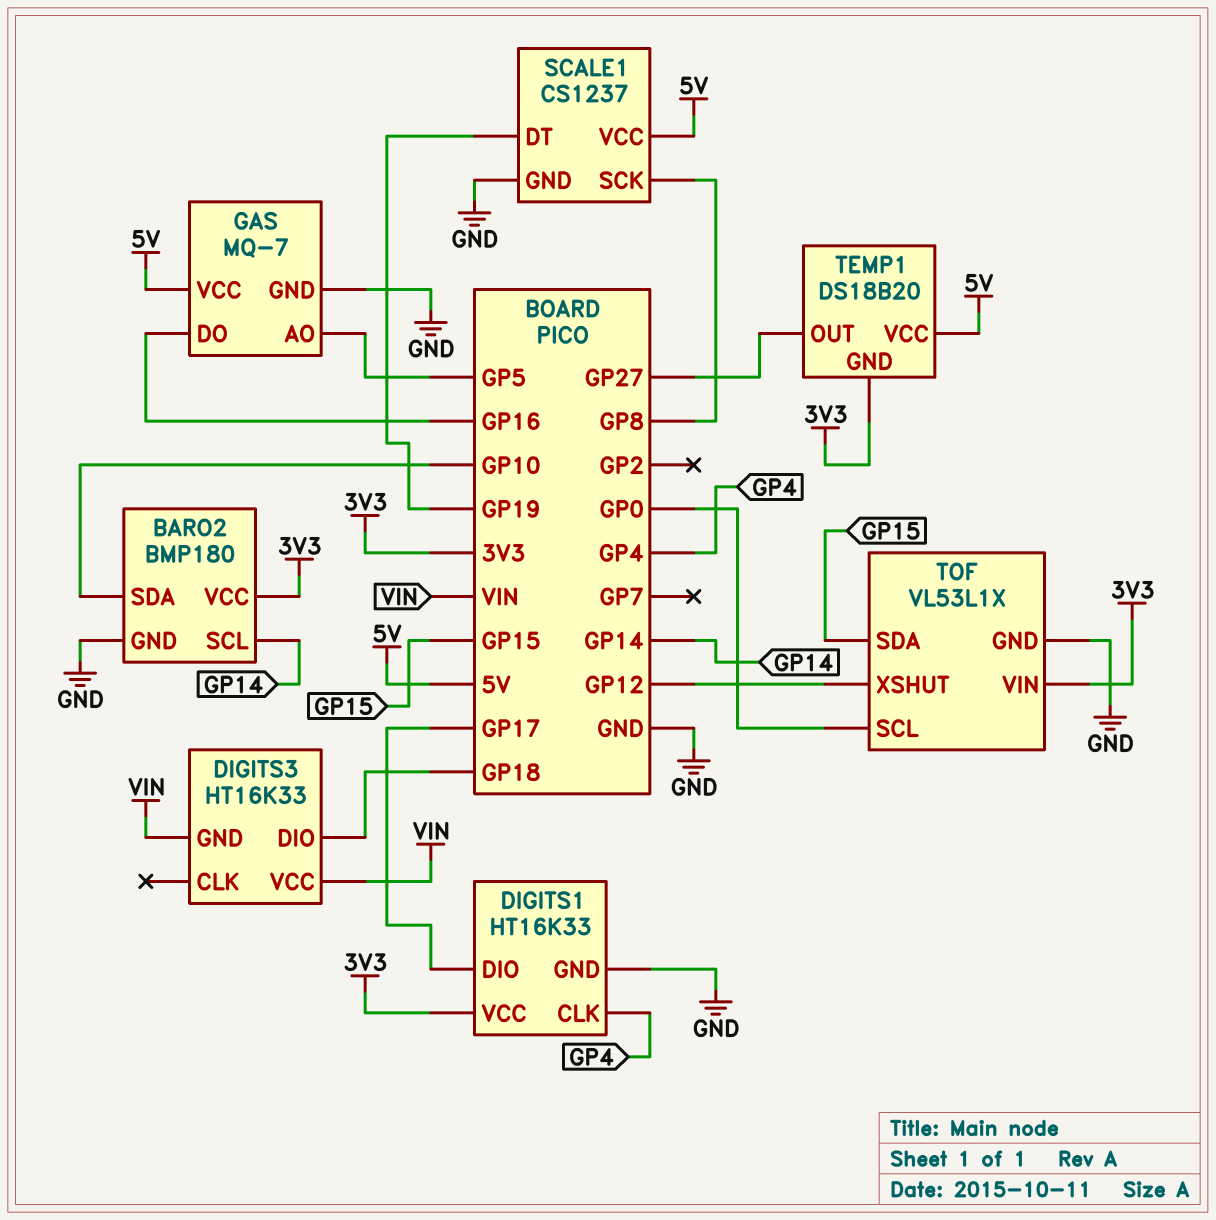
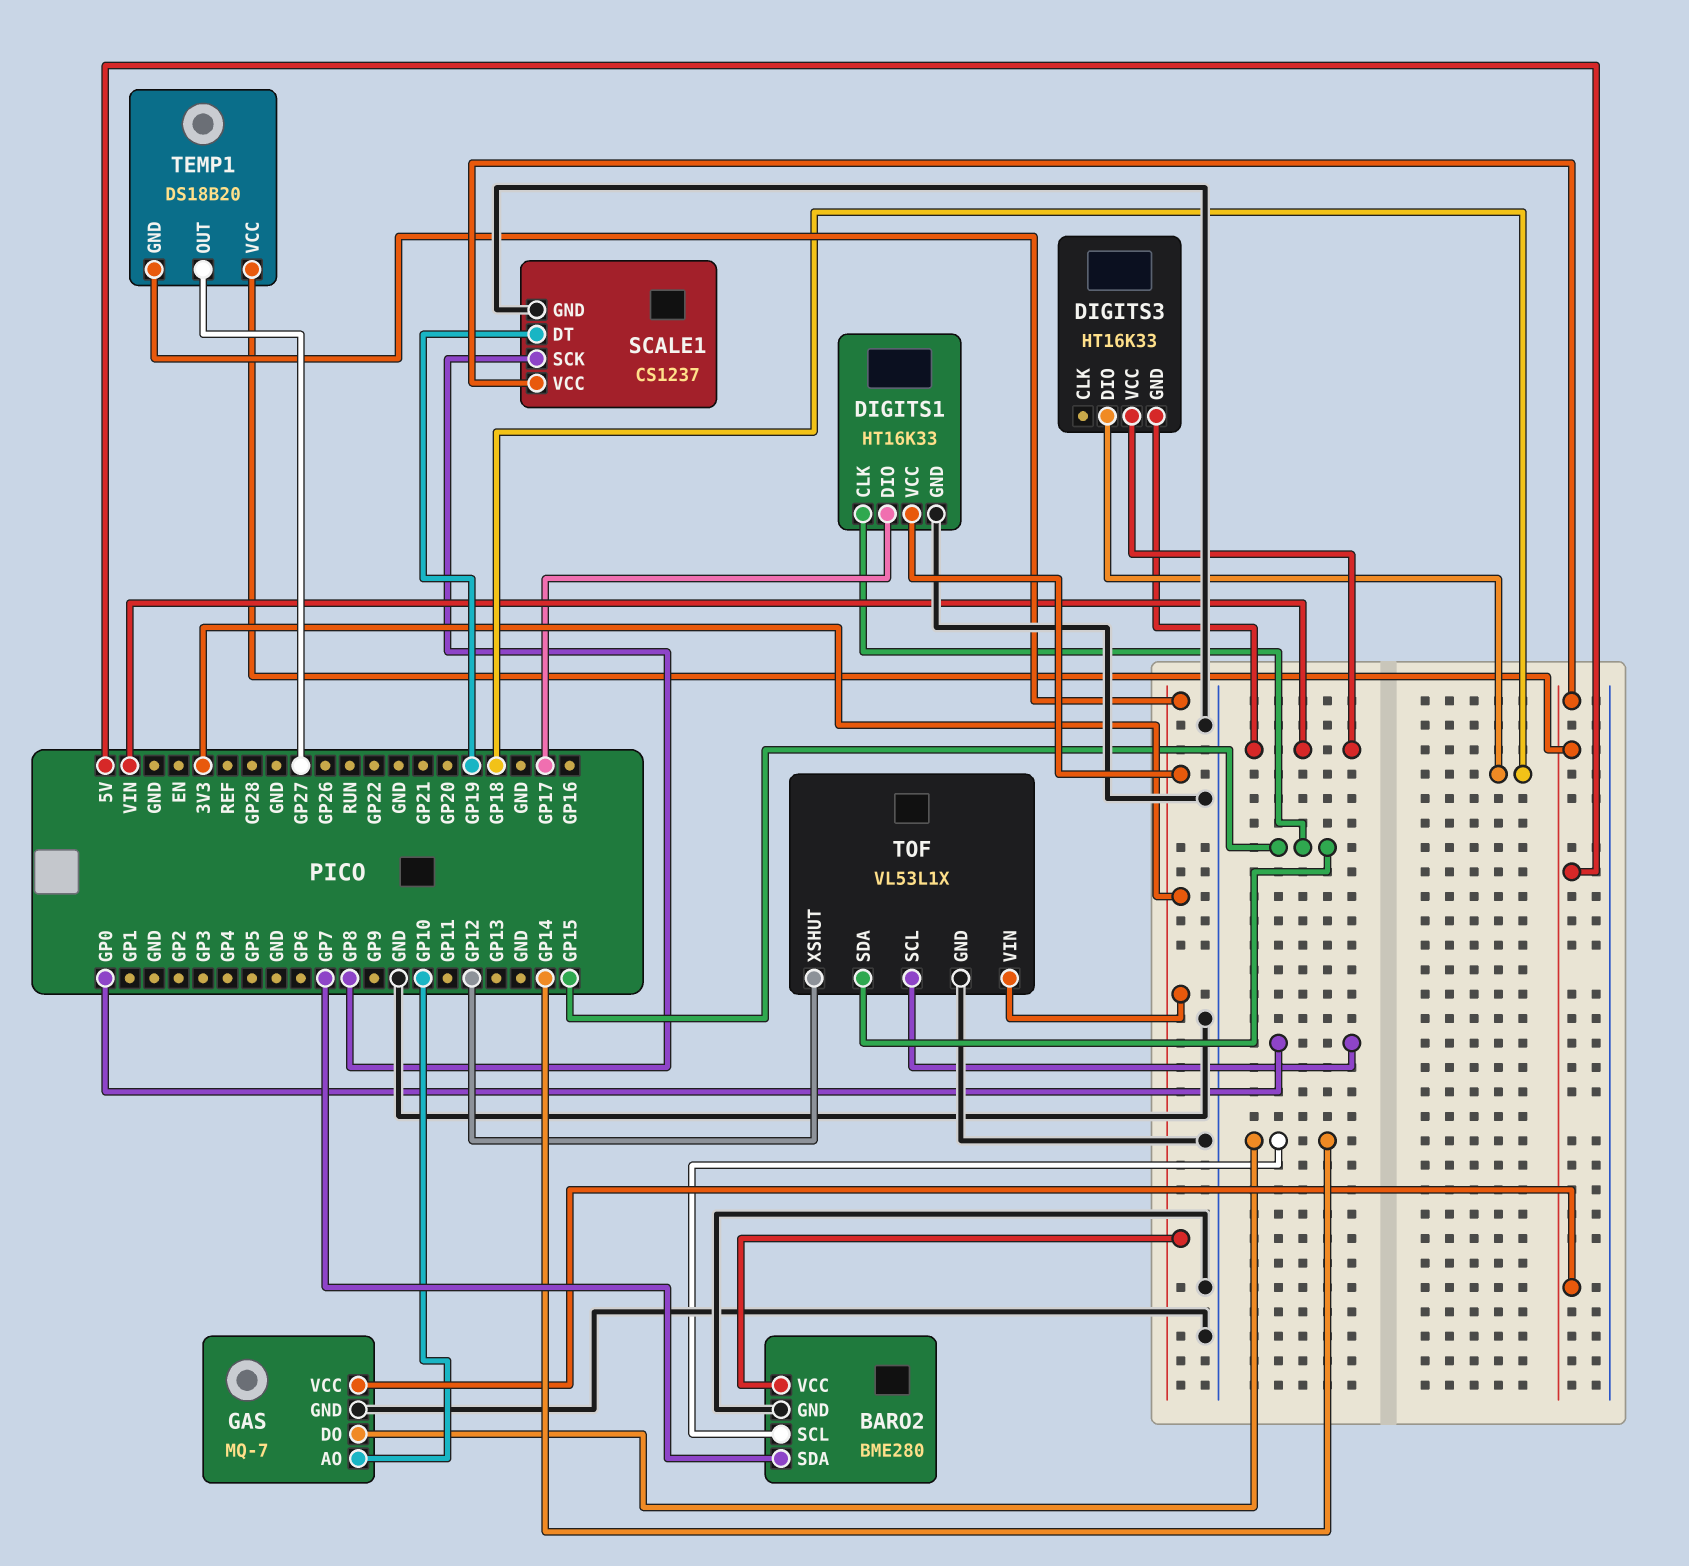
BARO2: BMP180 -> BME280
BARO2 pin SDA: GP10 -> GP7
DIGITS1 pin CLK: GP4 -> GP15
GAS pin AO: GP5 -> GP10
GAS pin DO: GP16 -> GP14

